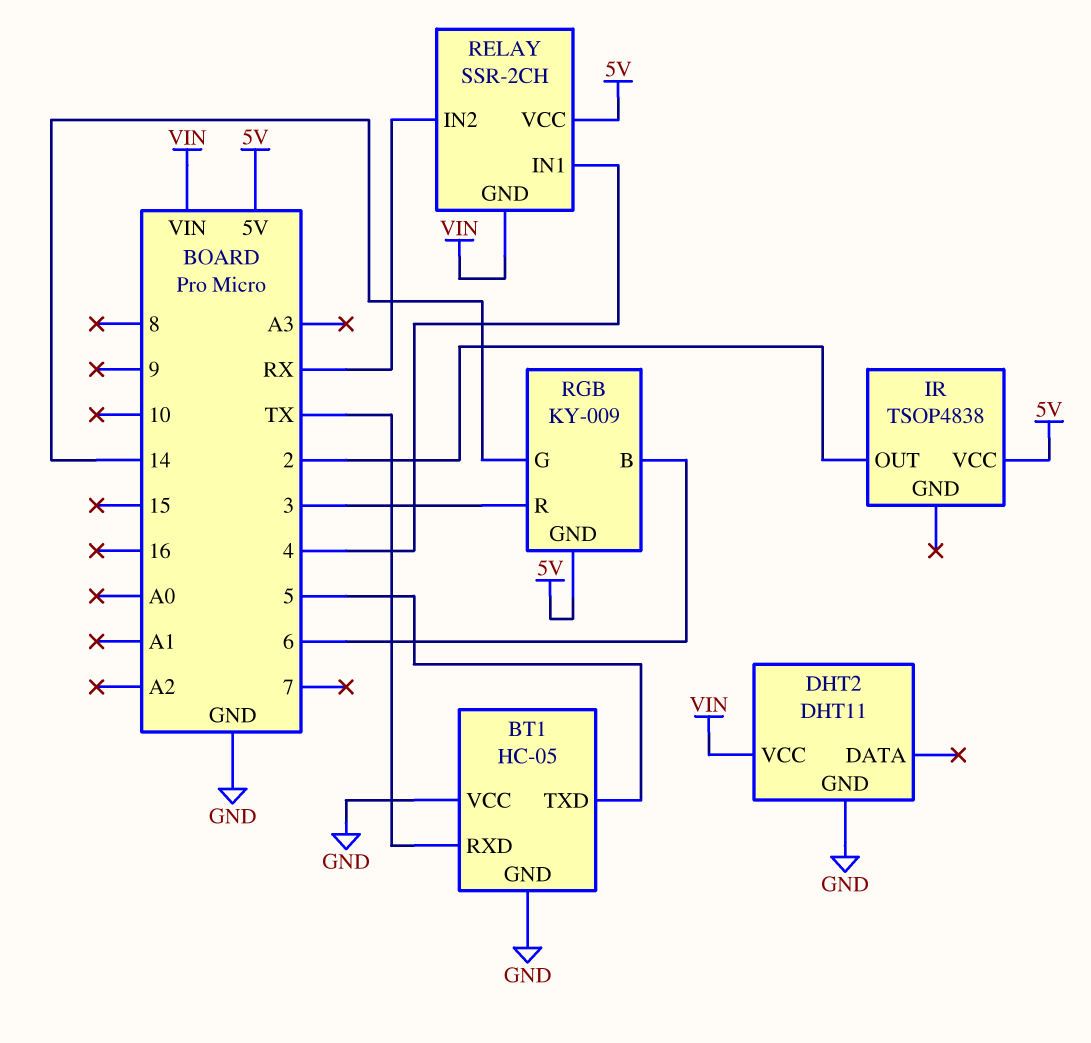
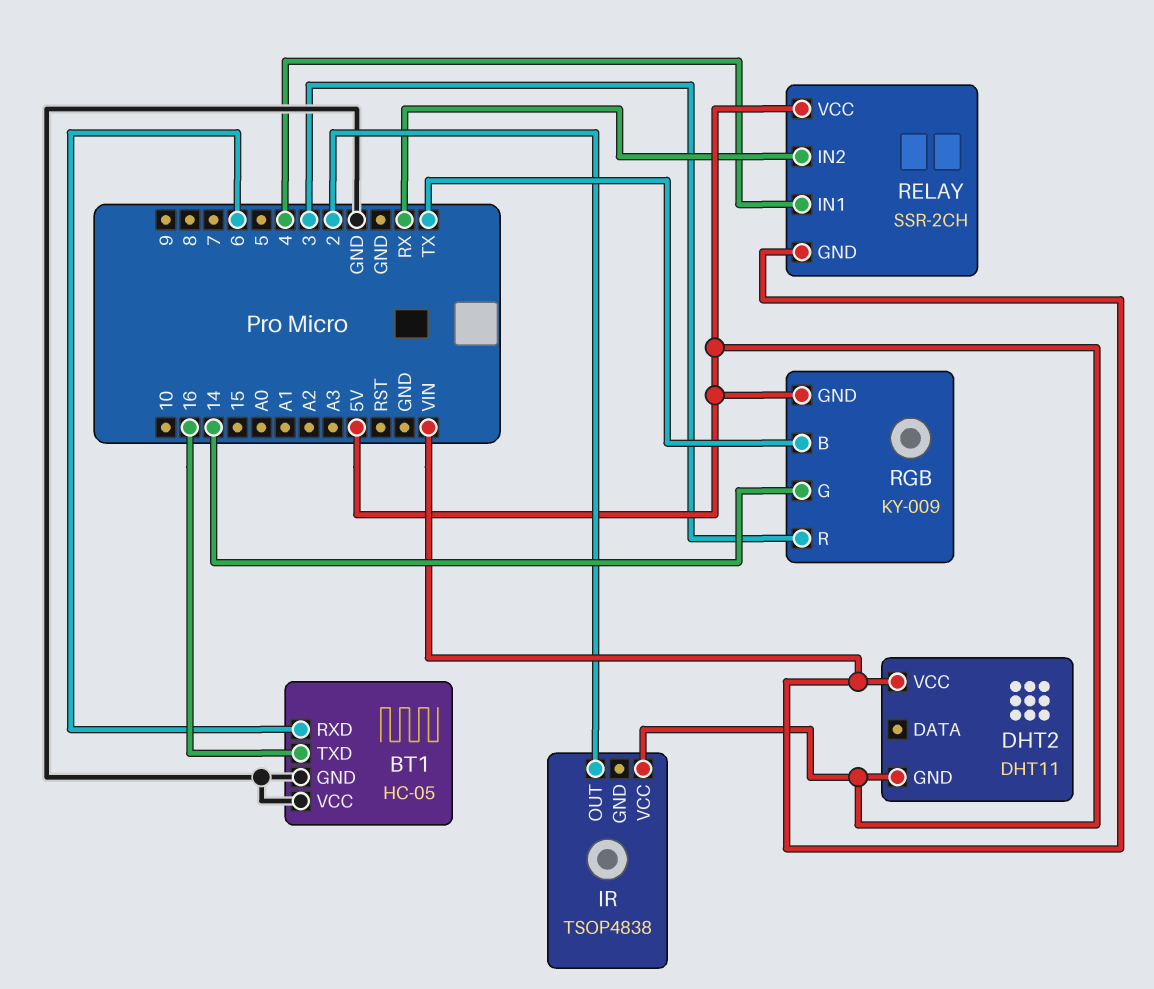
BT1 pin RXD: TX -> 6
BT1 pin TXD: 5 -> 16
DHT2 pin GND: GND -> 5V
RGB pin B: 6 -> TX

